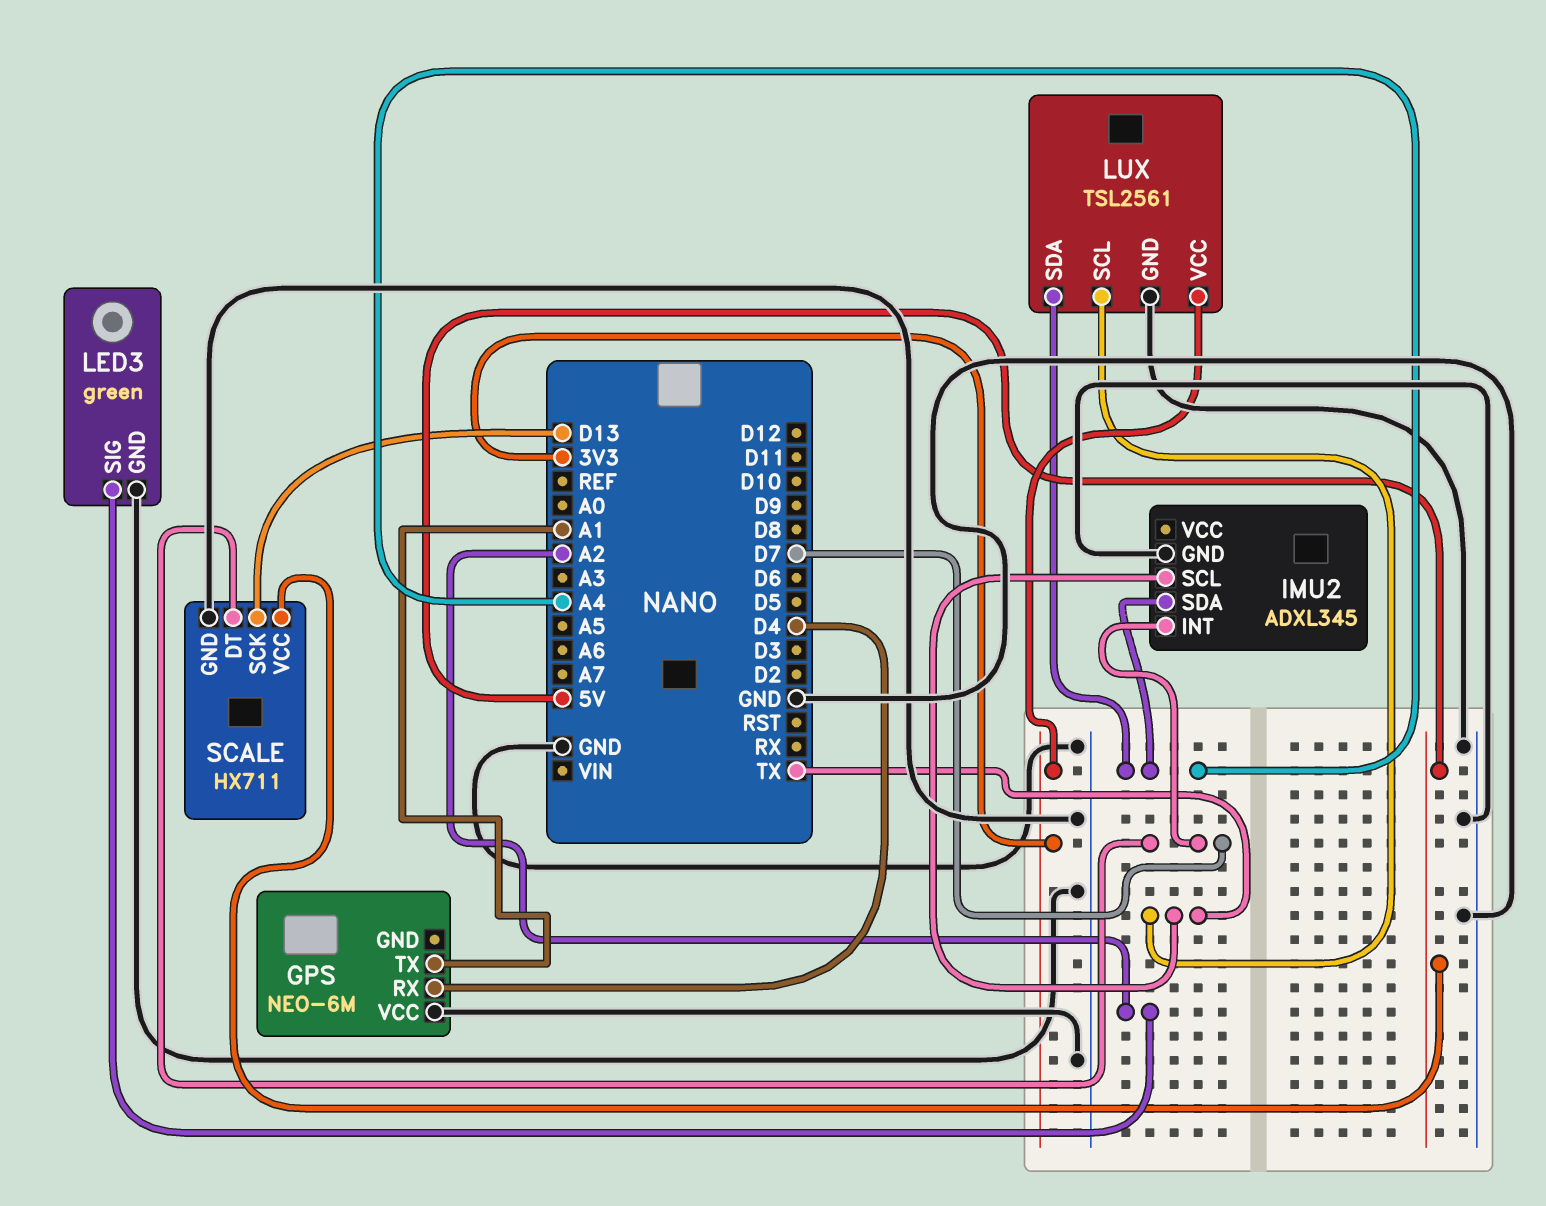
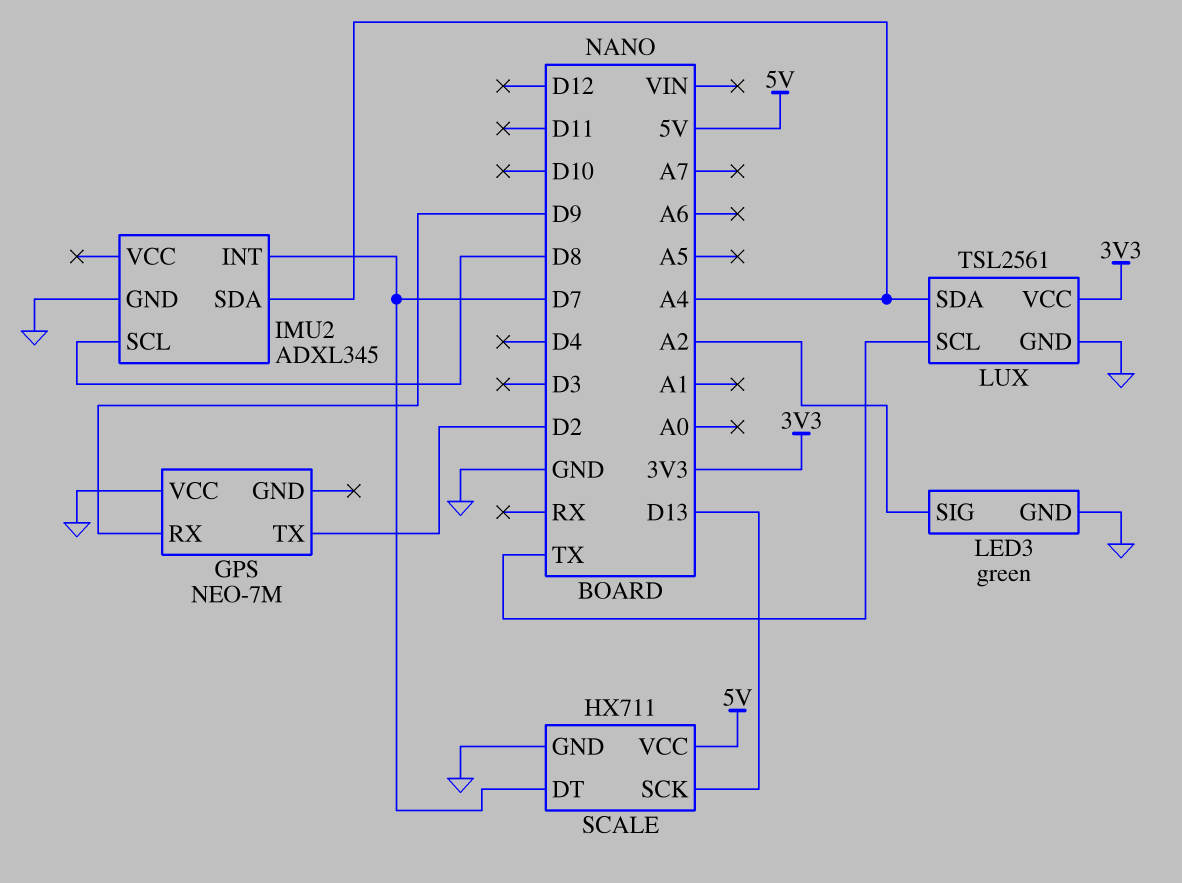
GPS: NEO-6M -> NEO-7M
GPS pin RX: D4 -> D9
GPS pin TX: A1 -> D2
IMU2 pin SCL: TX -> D8

